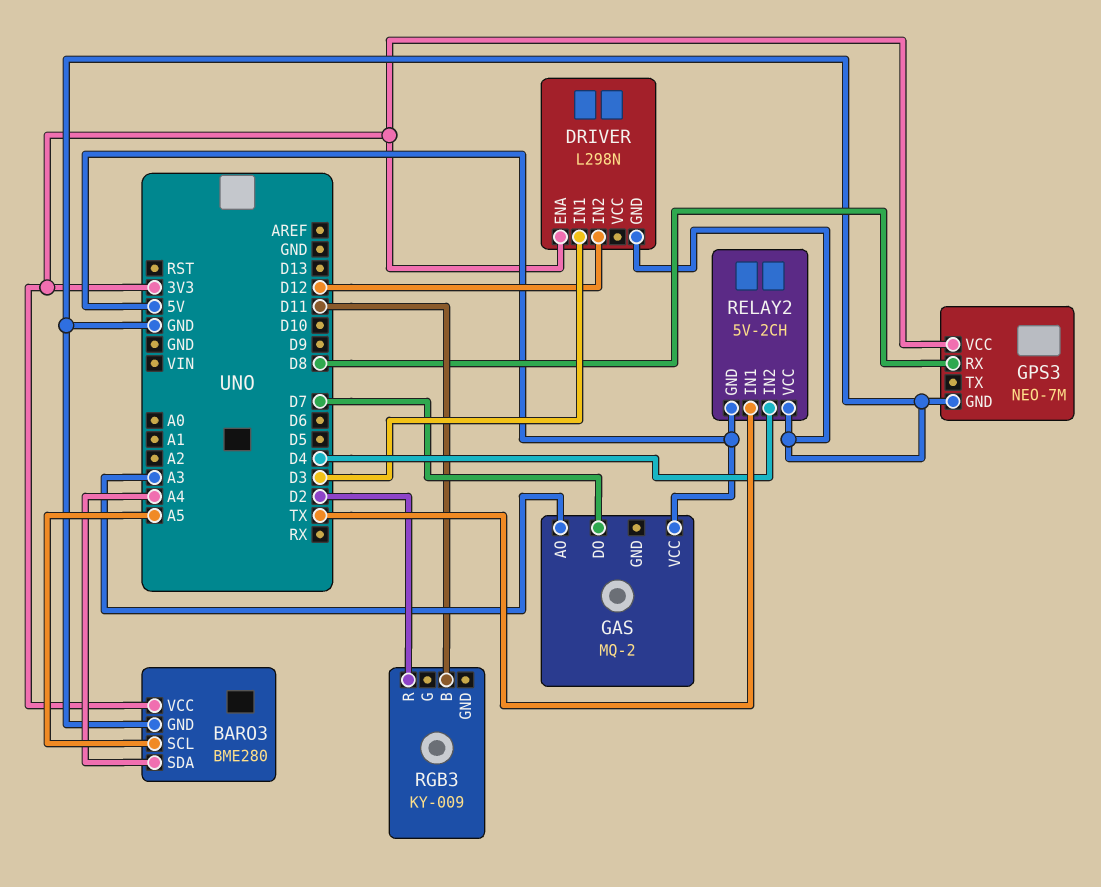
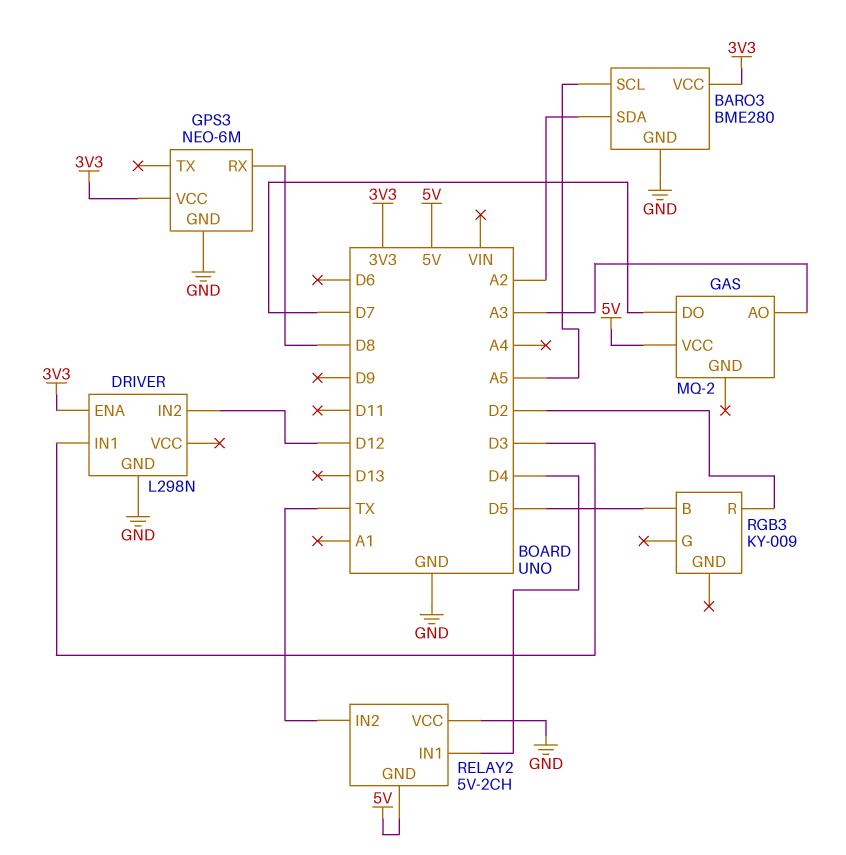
BARO3 pin SDA: A4 -> A2
GPS3: NEO-7M -> NEO-6M
RELAY2 pin IN1: TX -> D4
RELAY2 pin IN2: D4 -> TX
RGB3 pin B: D11 -> D5

